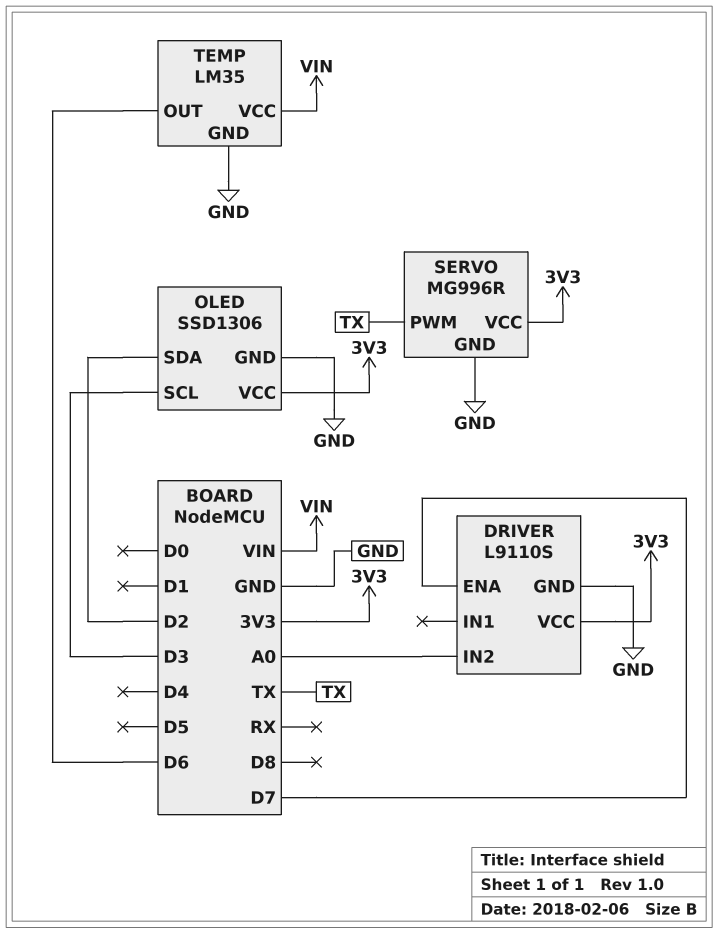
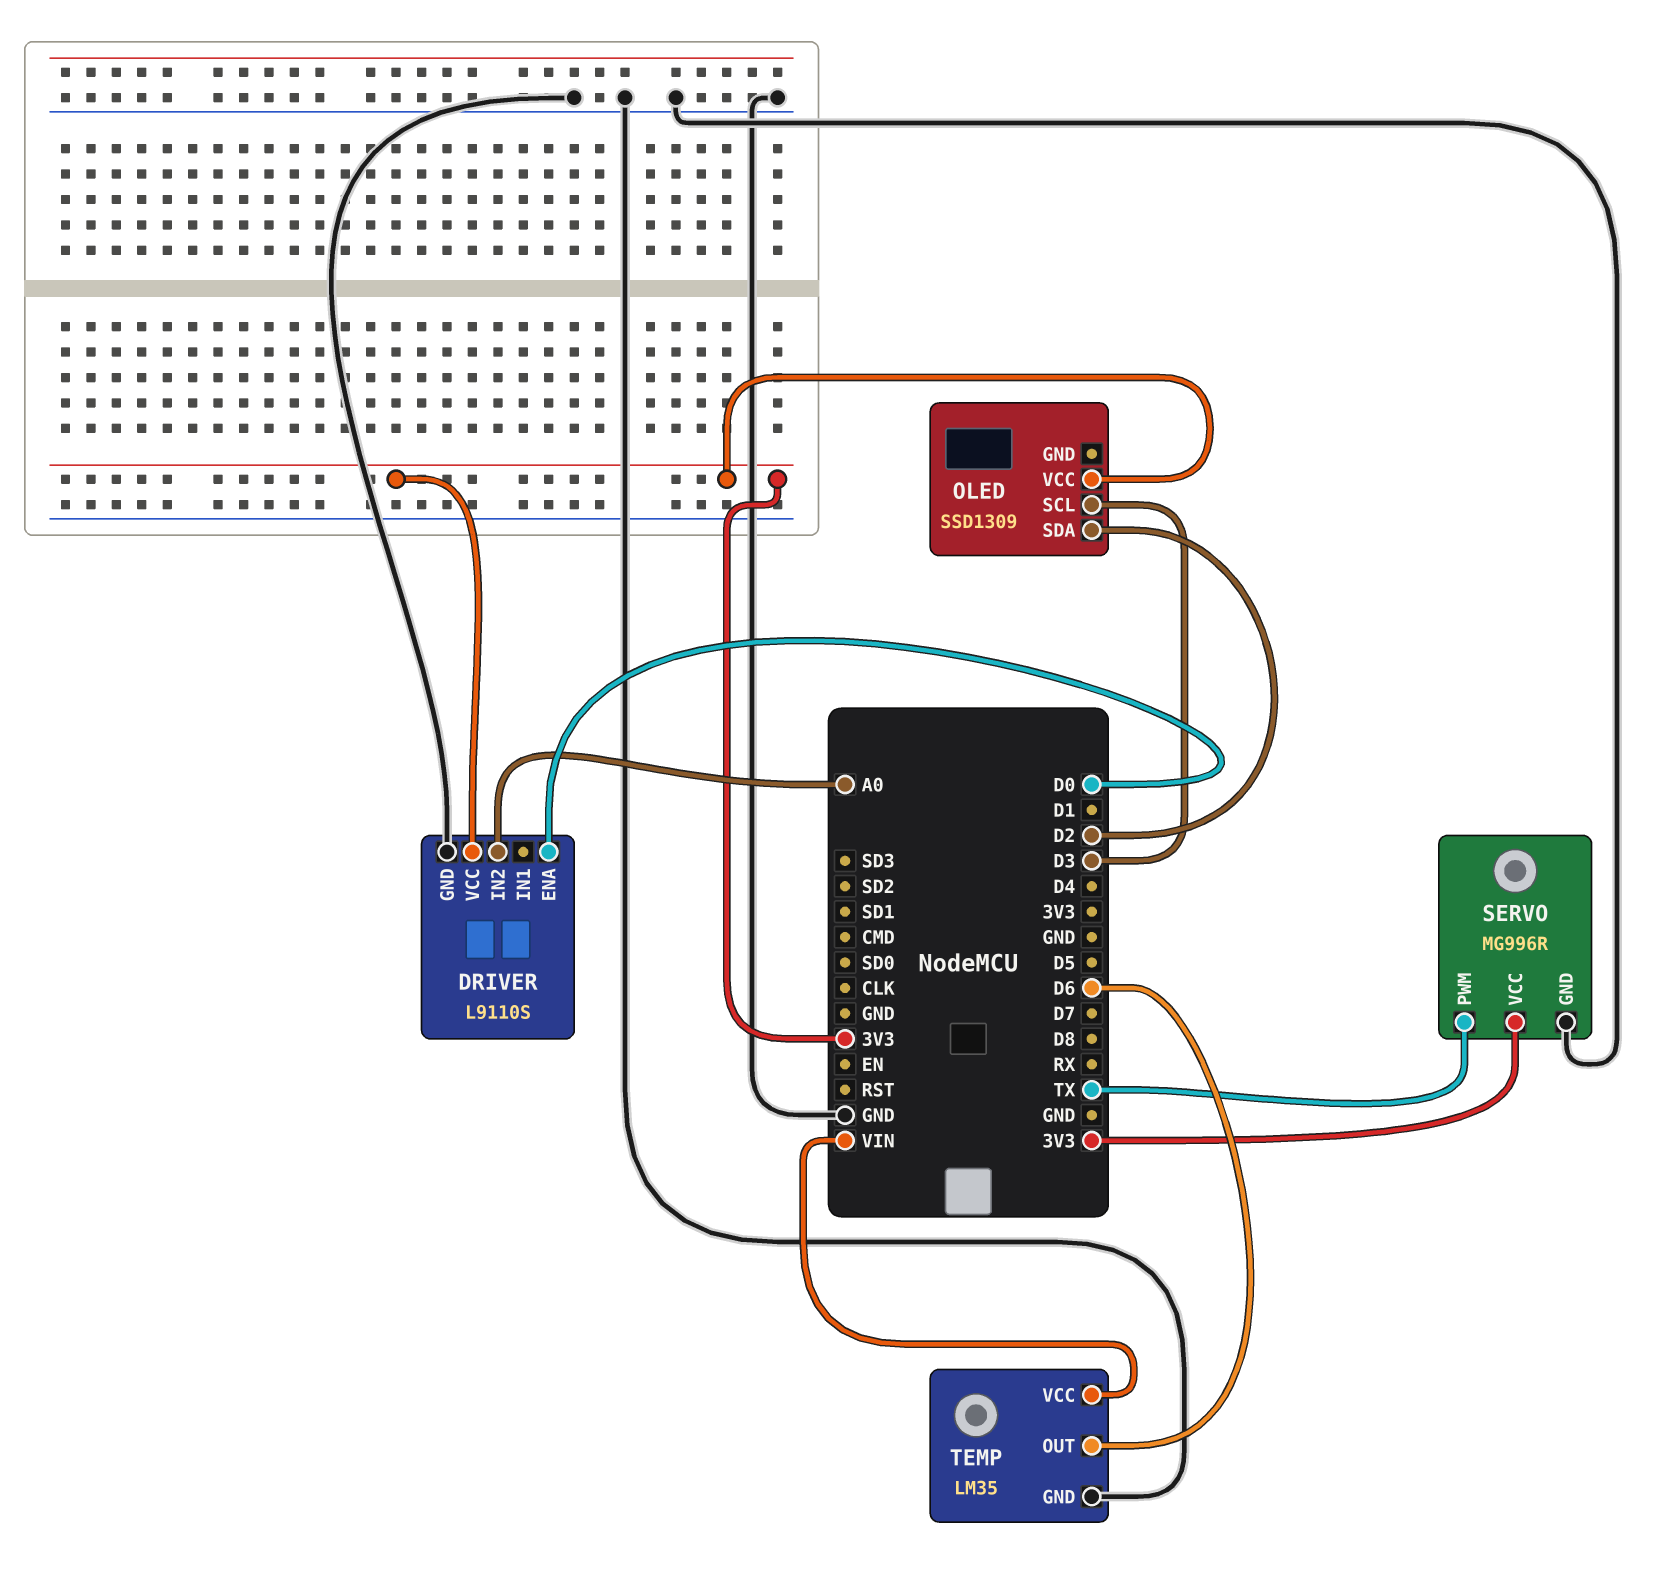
DRIVER pin ENA: D7 -> D0
OLED: SSD1306 -> SSD1309
OLED pin GND: GND -> none

